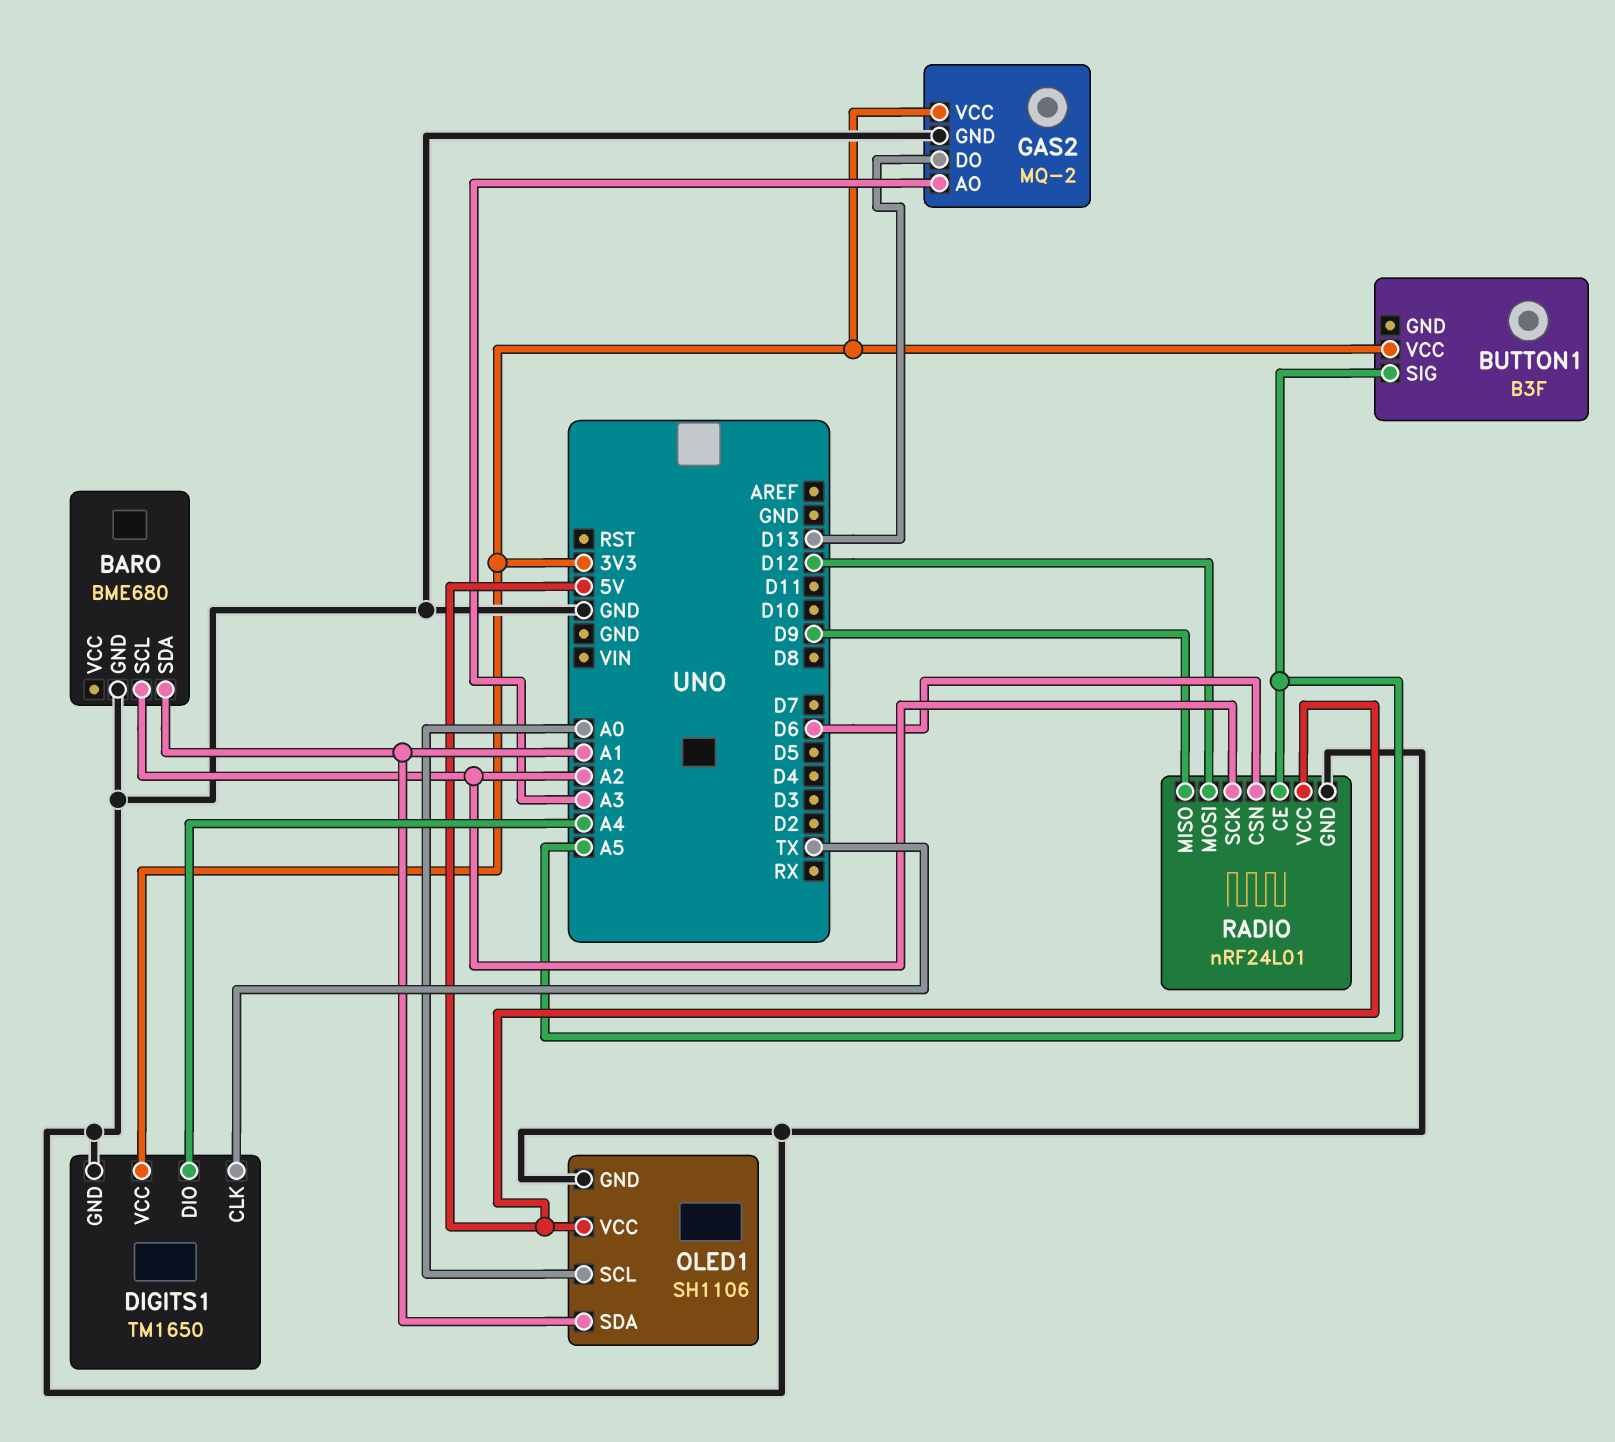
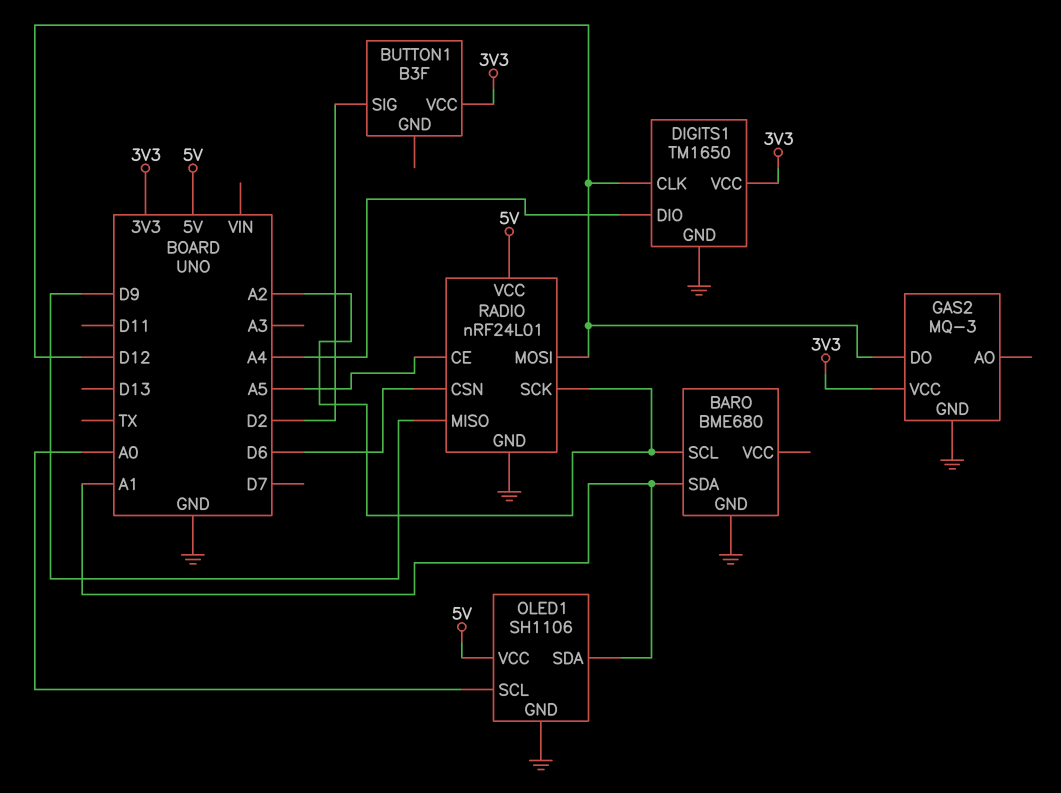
BUTTON1 pin SIG: A5 -> D2
DIGITS1 pin CLK: TX -> D12
GAS2: MQ-2 -> MQ-3
GAS2 pin AO: A3 -> none
GAS2 pin DO: D13 -> D12

